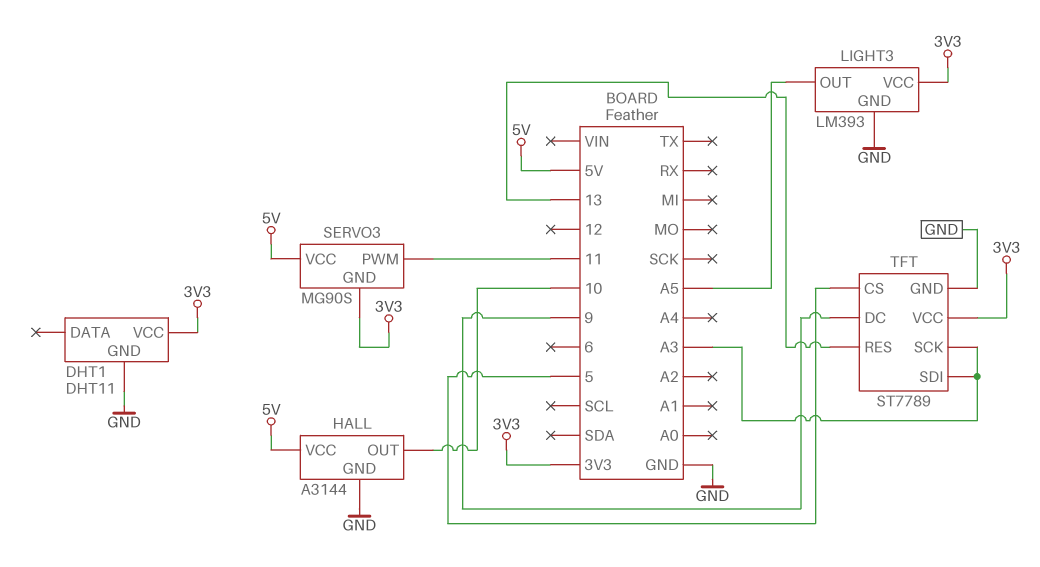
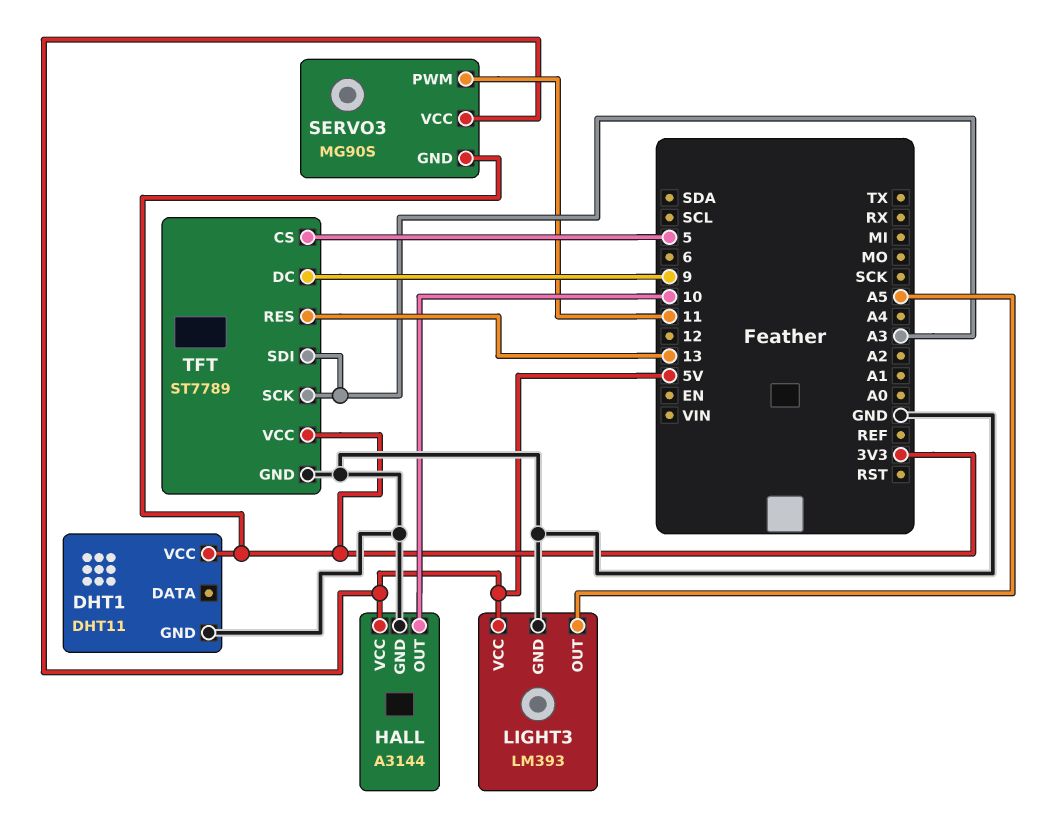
LIGHT3 pin VCC: 3V3 -> 5V

